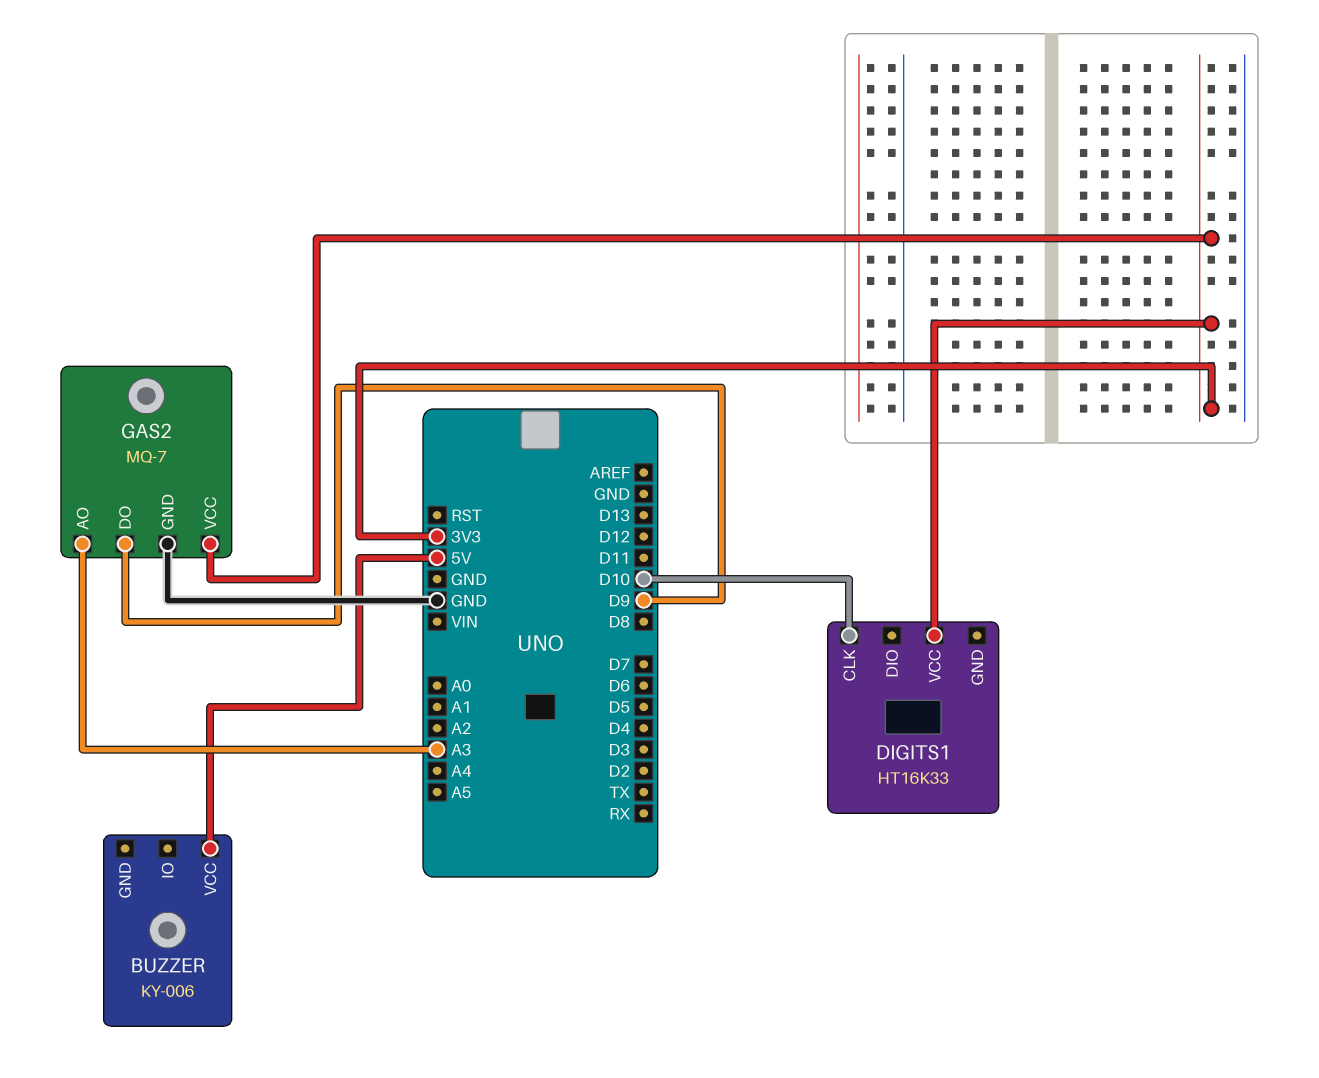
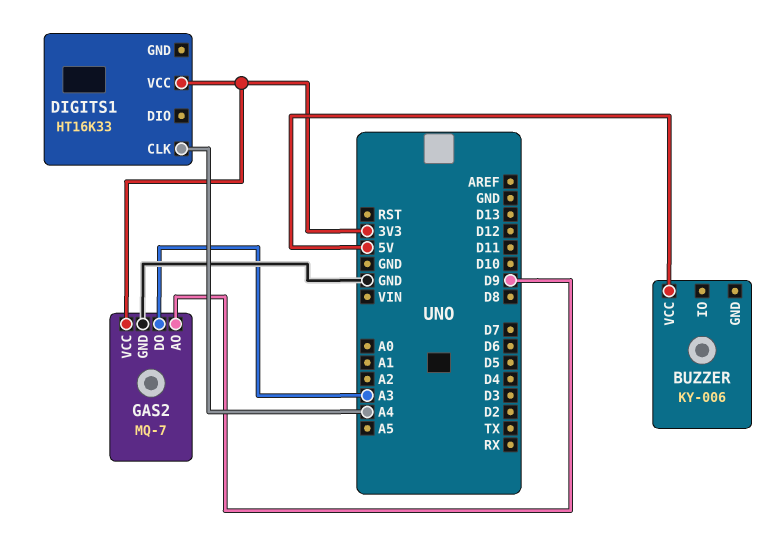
DIGITS1 pin CLK: D10 -> A4
GAS2 pin AO: A3 -> D9
GAS2 pin DO: D9 -> A3

